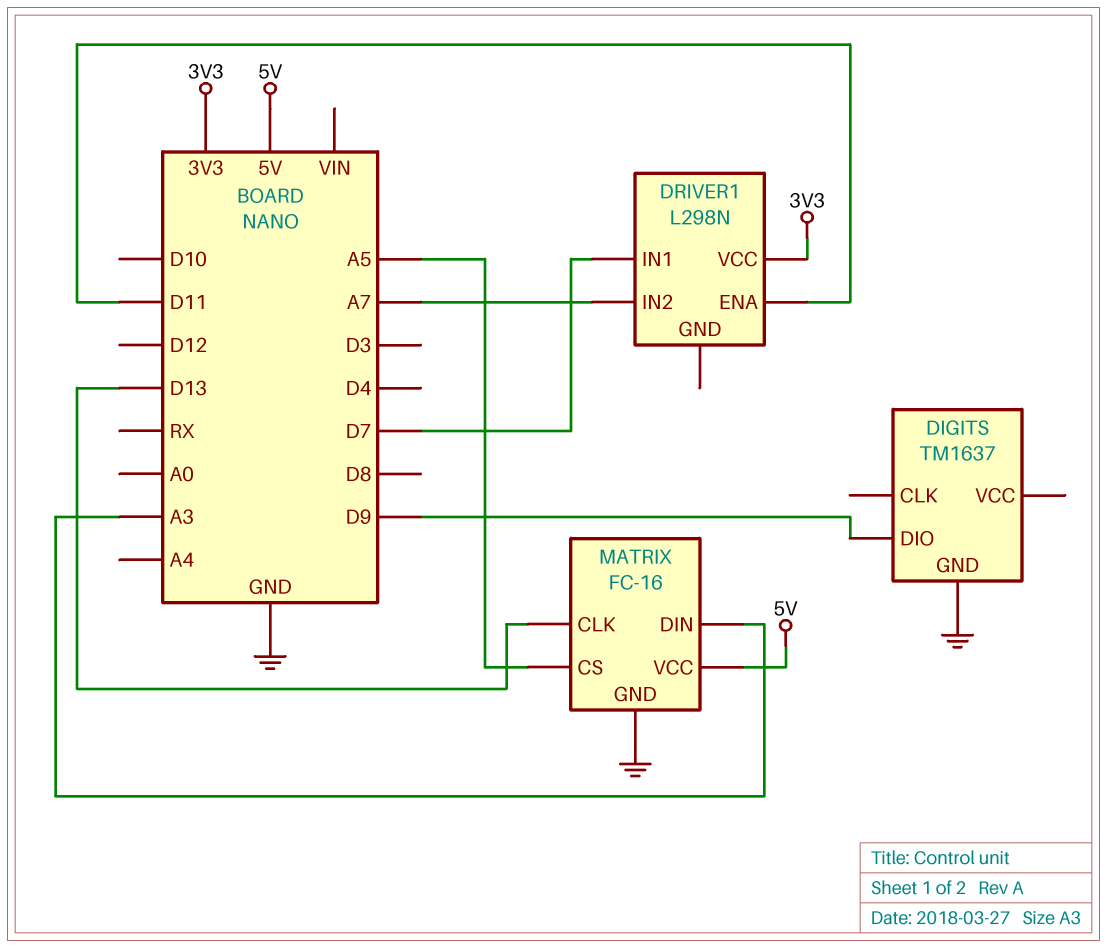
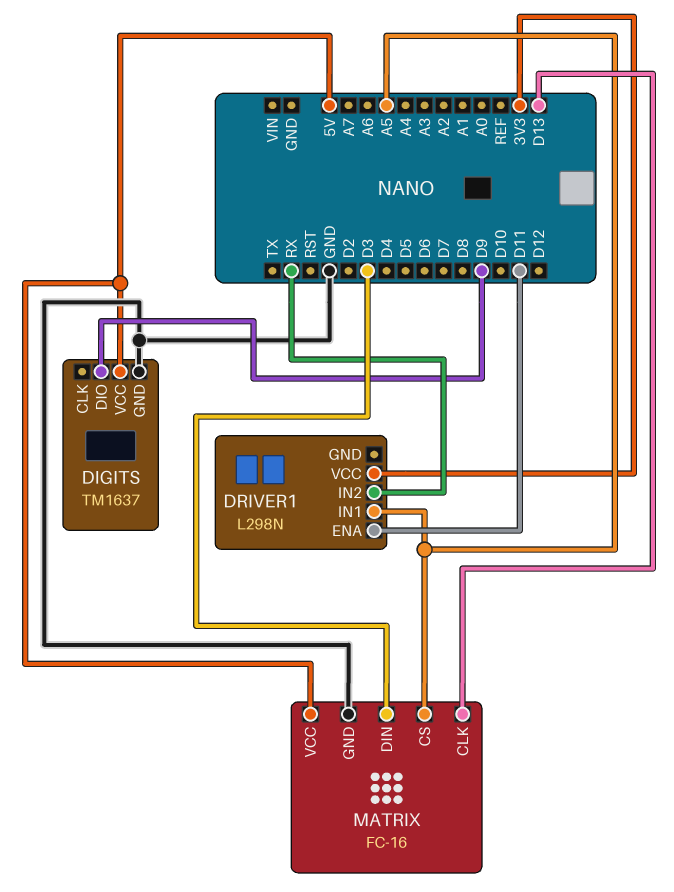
DIGITS pin VCC: none -> 5V
DRIVER1 pin IN1: D7 -> A5
DRIVER1 pin IN2: A7 -> RX
MATRIX pin DIN: A3 -> D3

